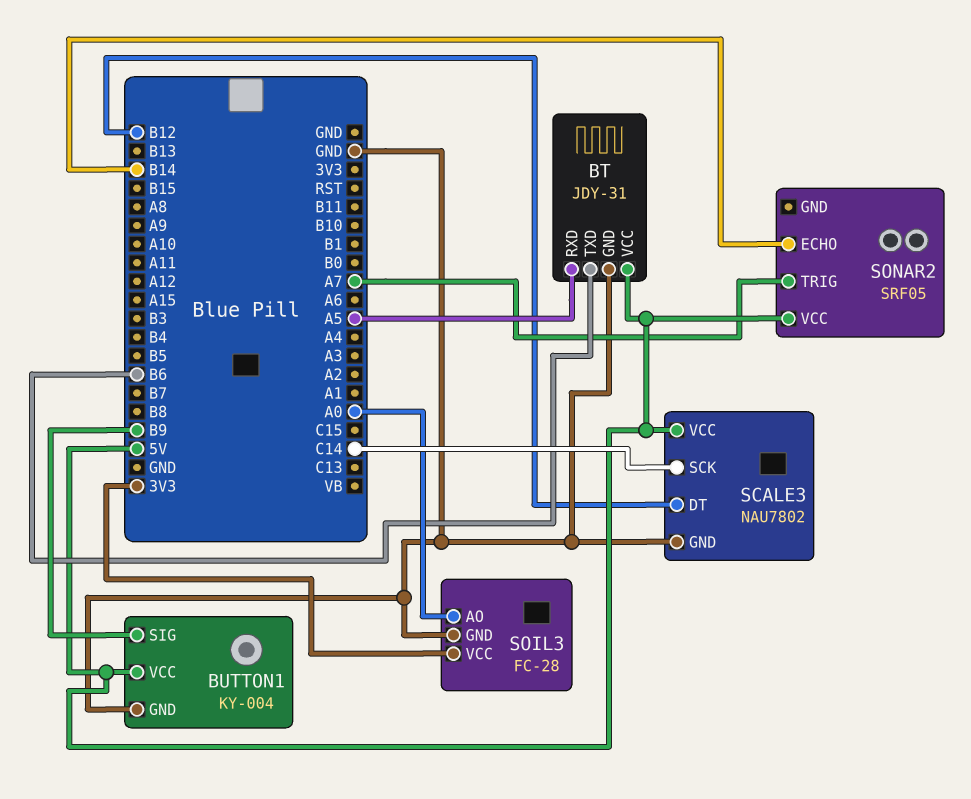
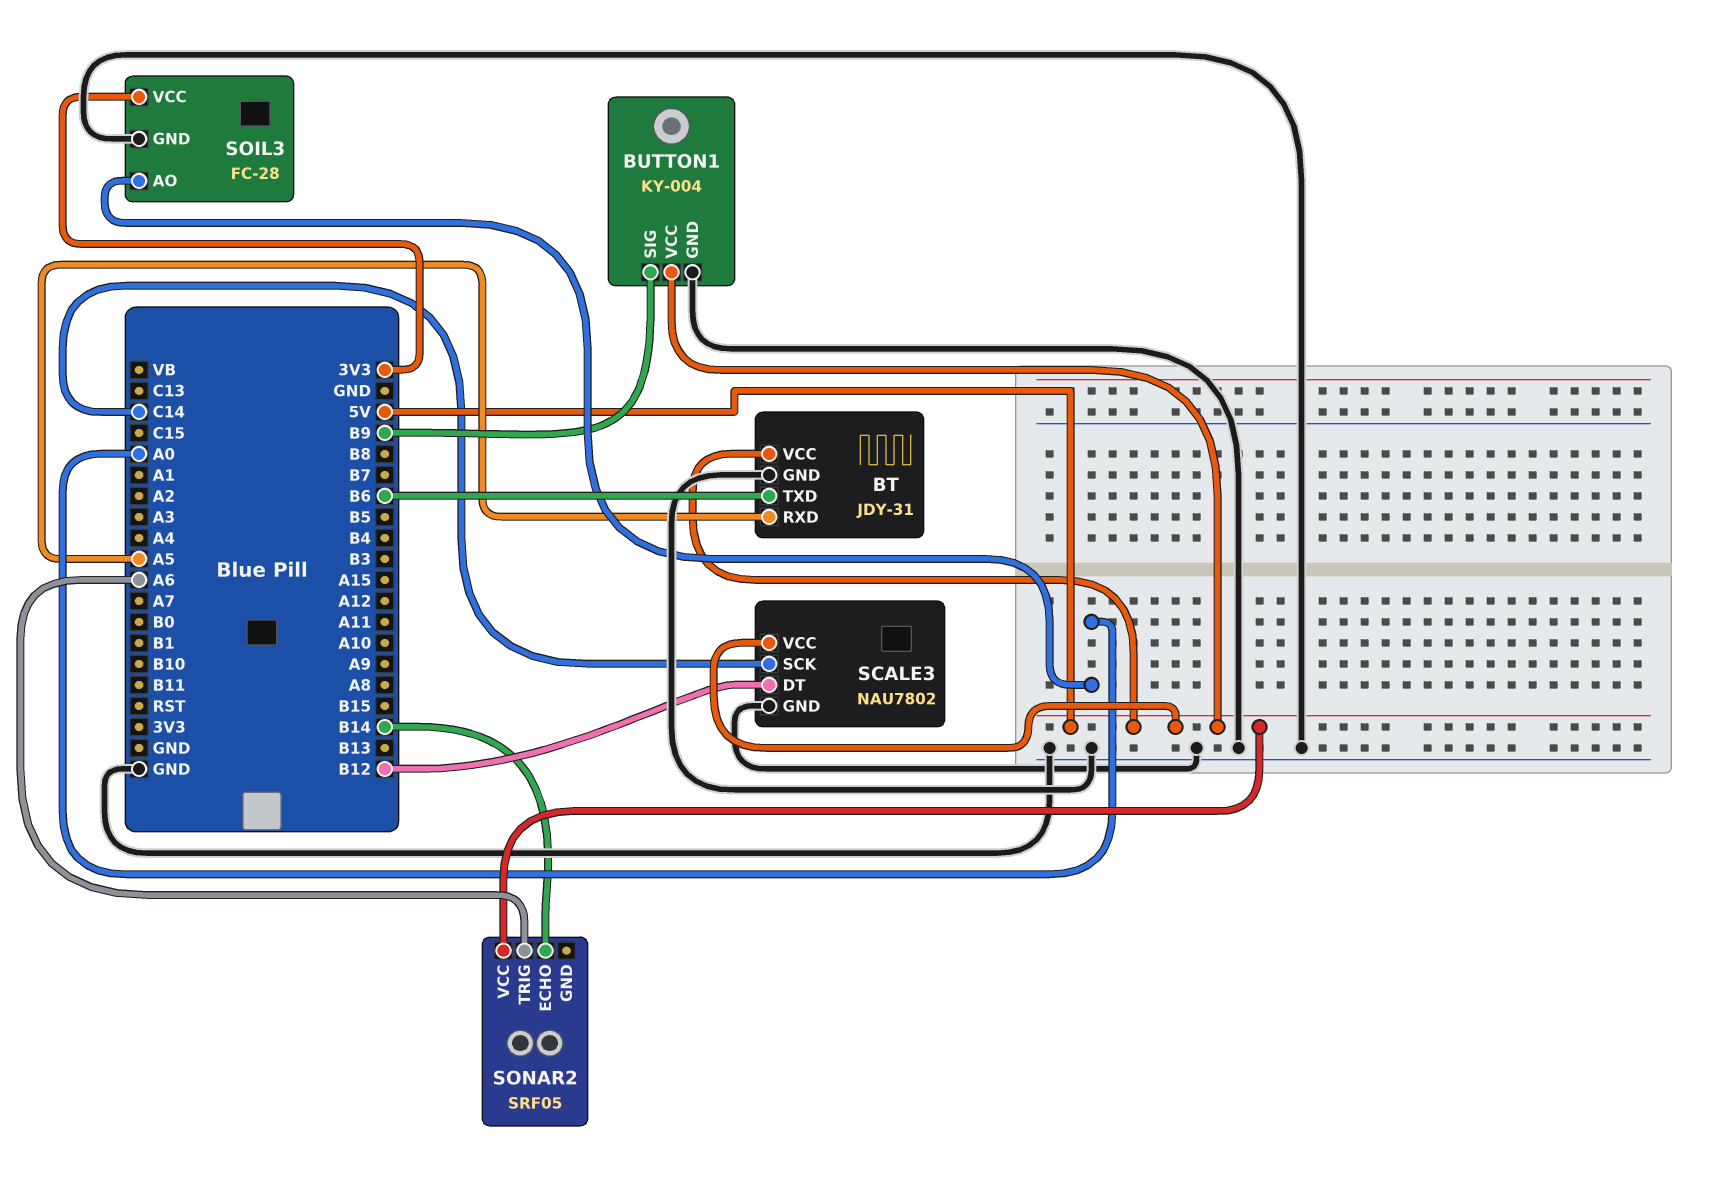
SONAR2 pin TRIG: A7 -> A6

